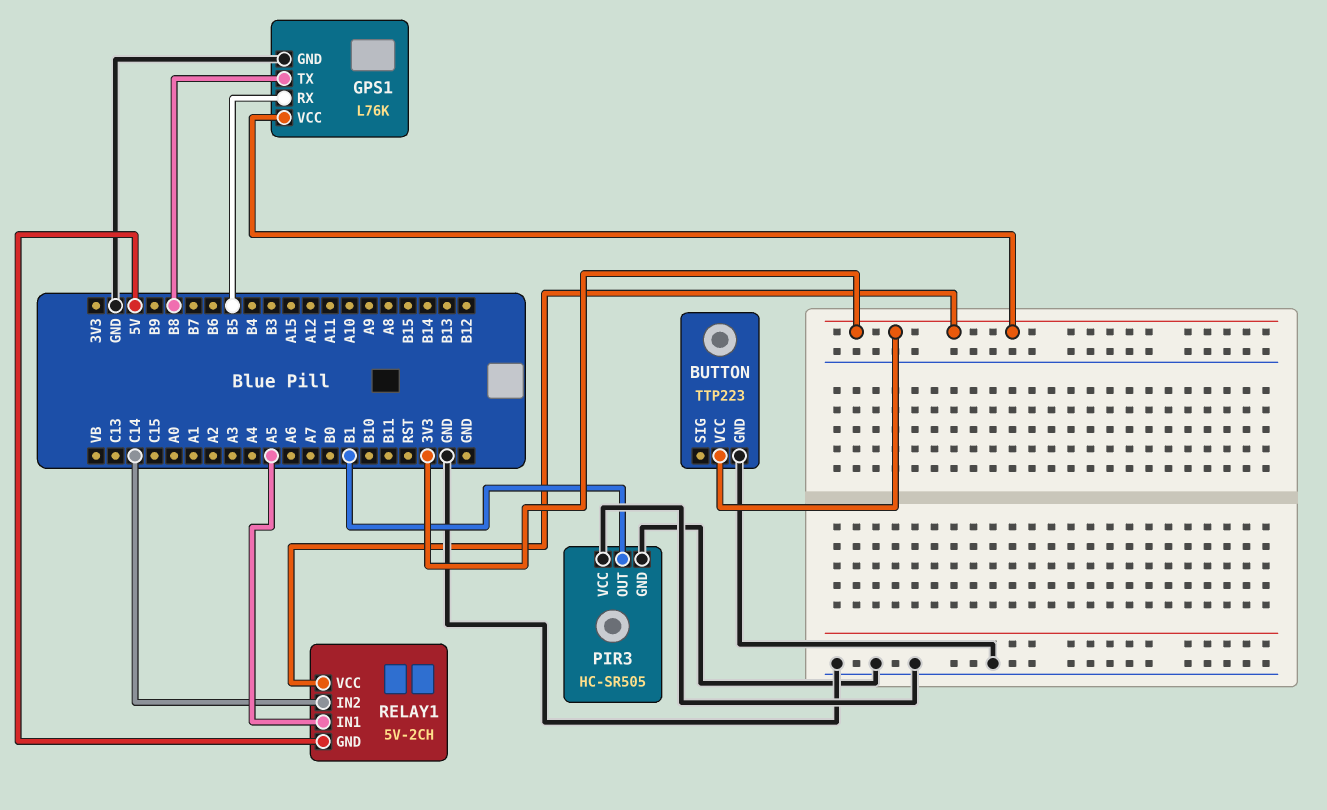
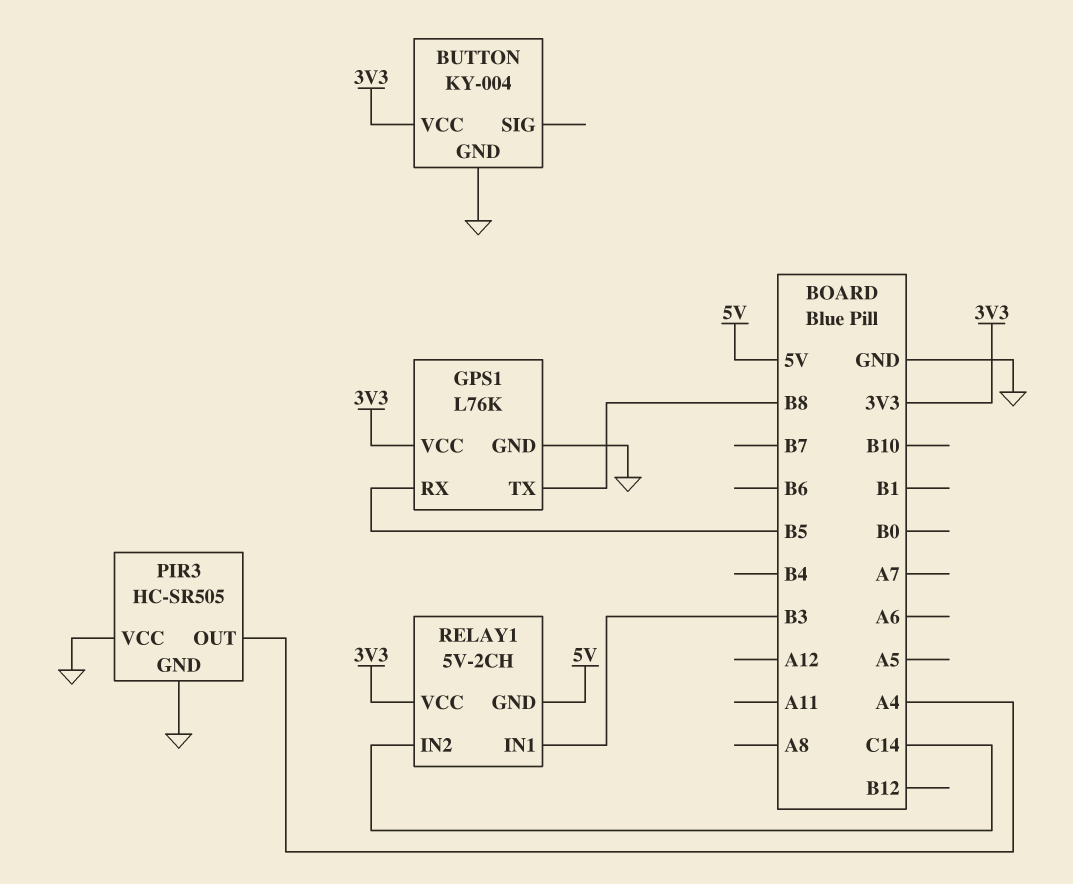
BUTTON: TTP223 -> KY-004
PIR3 pin OUT: B1 -> A4
RELAY1 pin IN1: A5 -> B3

